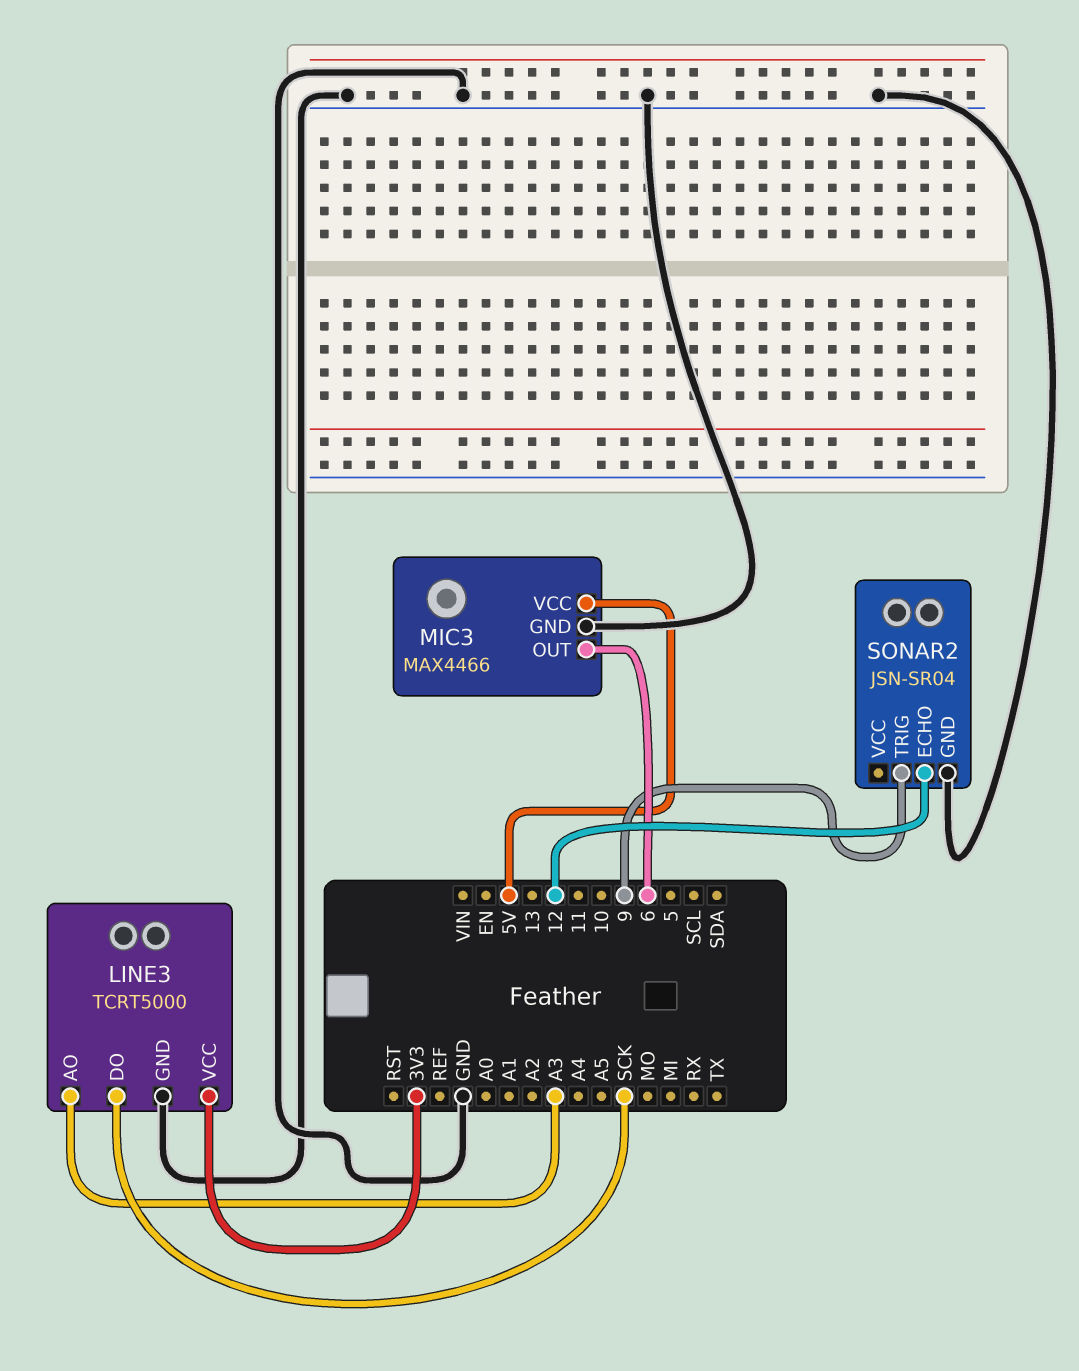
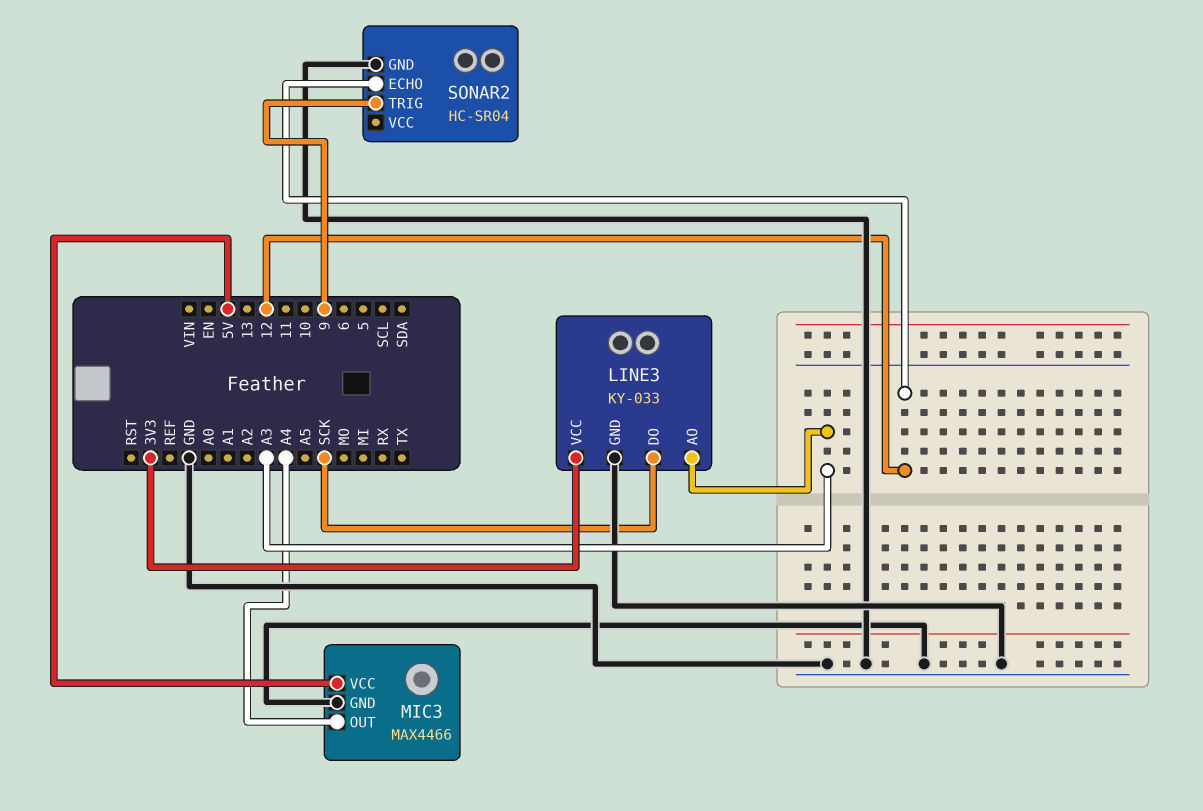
LINE3: TCRT5000 -> KY-033
MIC3 pin OUT: 6 -> A4
SONAR2: JSN-SR04 -> HC-SR04

